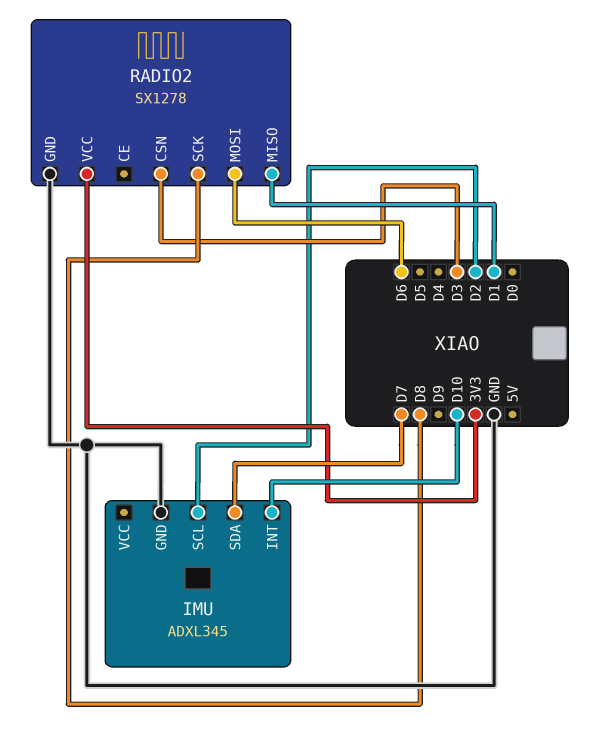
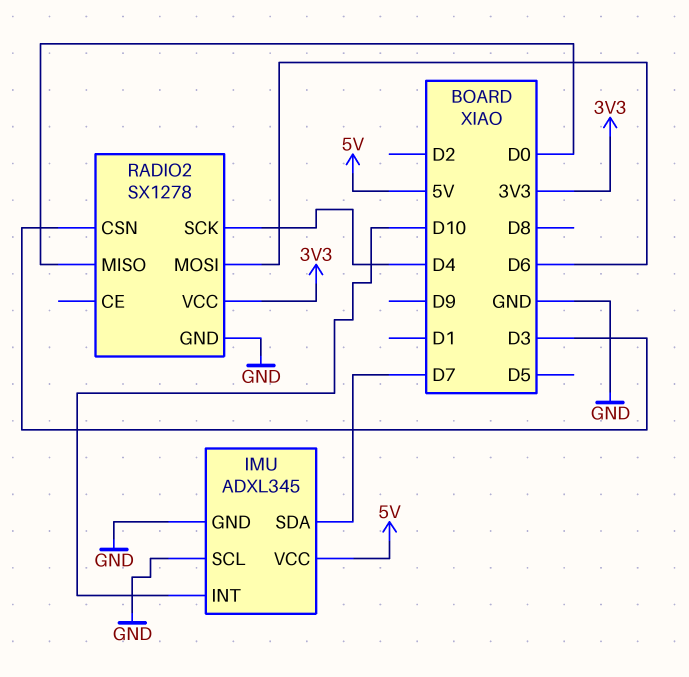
IMU pin SCL: D2 -> GND
IMU pin VCC: none -> 5V
RADIO2 pin MISO: D1 -> D0
RADIO2 pin SCK: D8 -> D4

